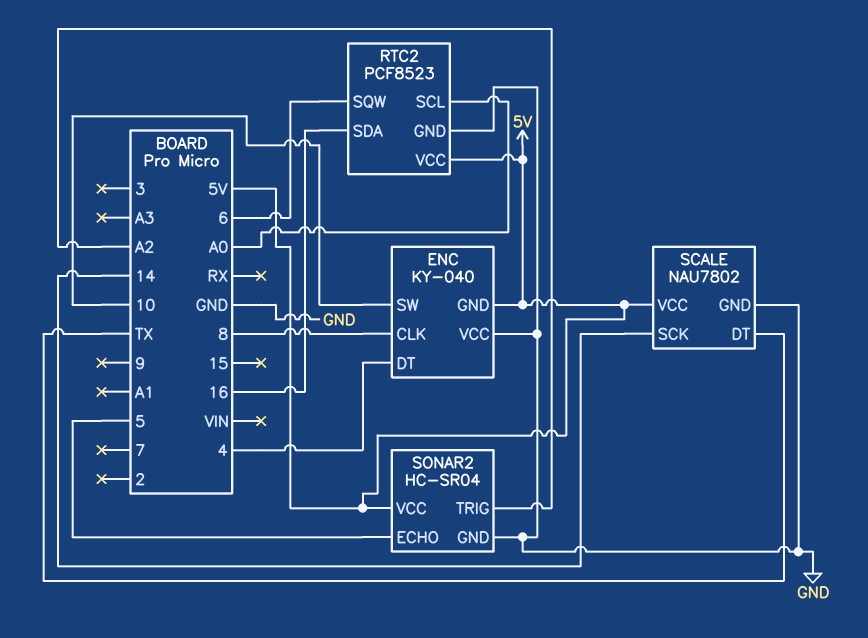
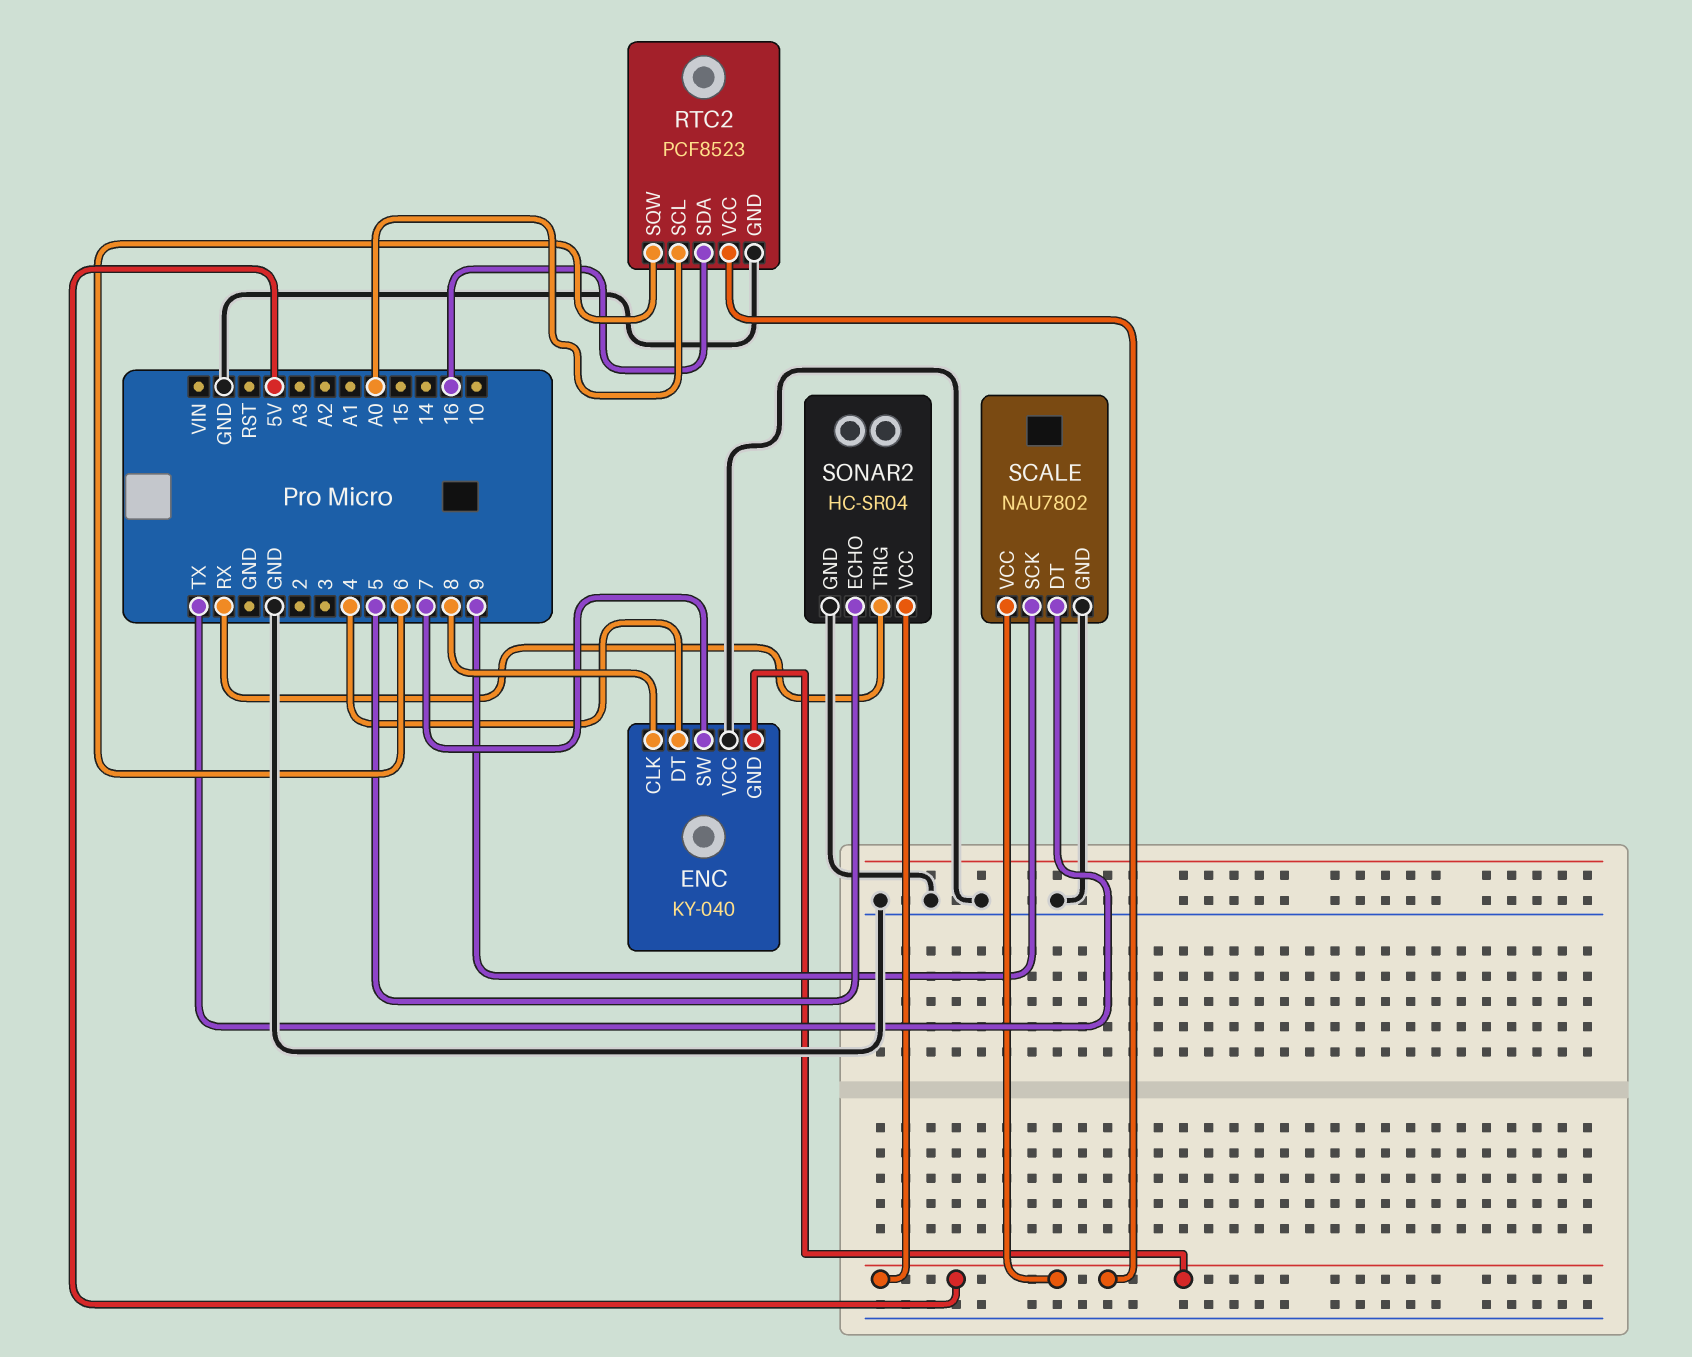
ENC pin SW: 10 -> 7
SCALE pin SCK: 14 -> 9
SONAR2 pin TRIG: A2 -> RX

